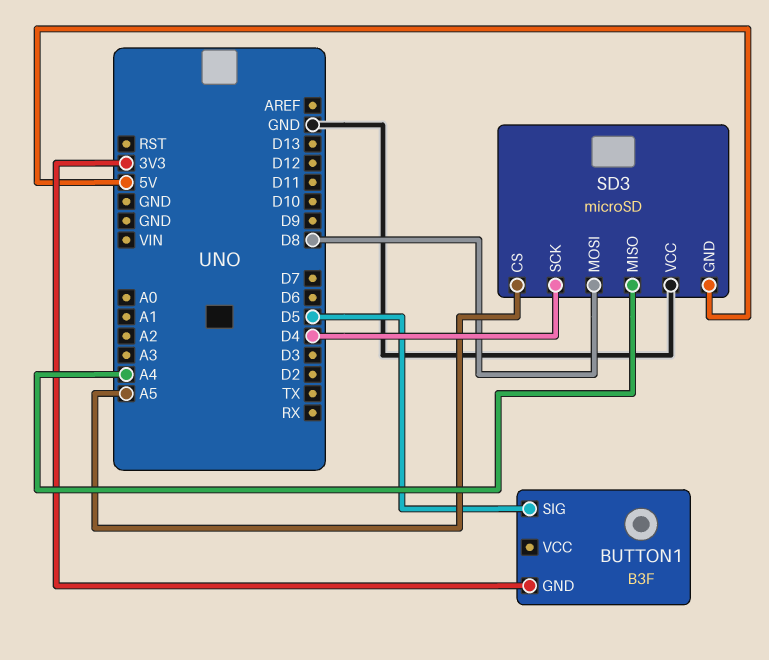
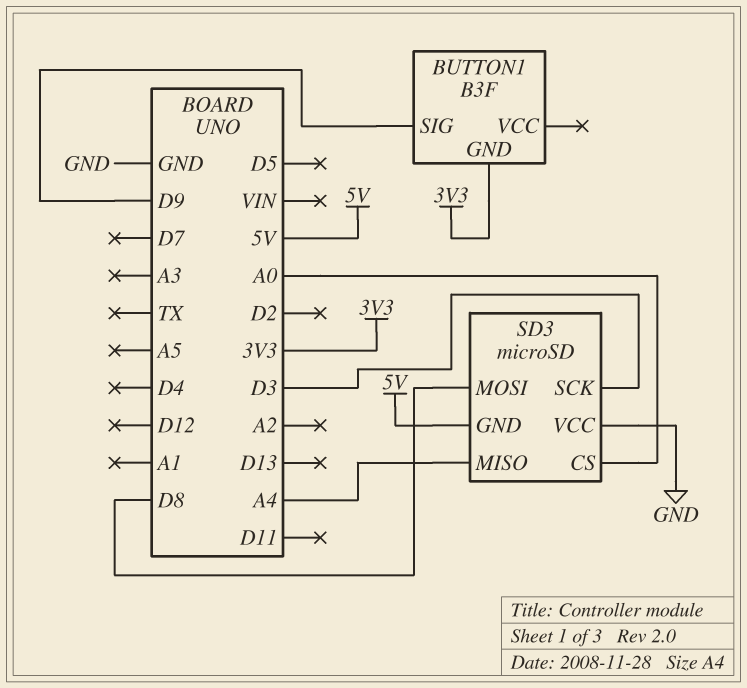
BUTTON1 pin SIG: D5 -> D9
SD3 pin CS: A5 -> A0
SD3 pin SCK: D4 -> D3

